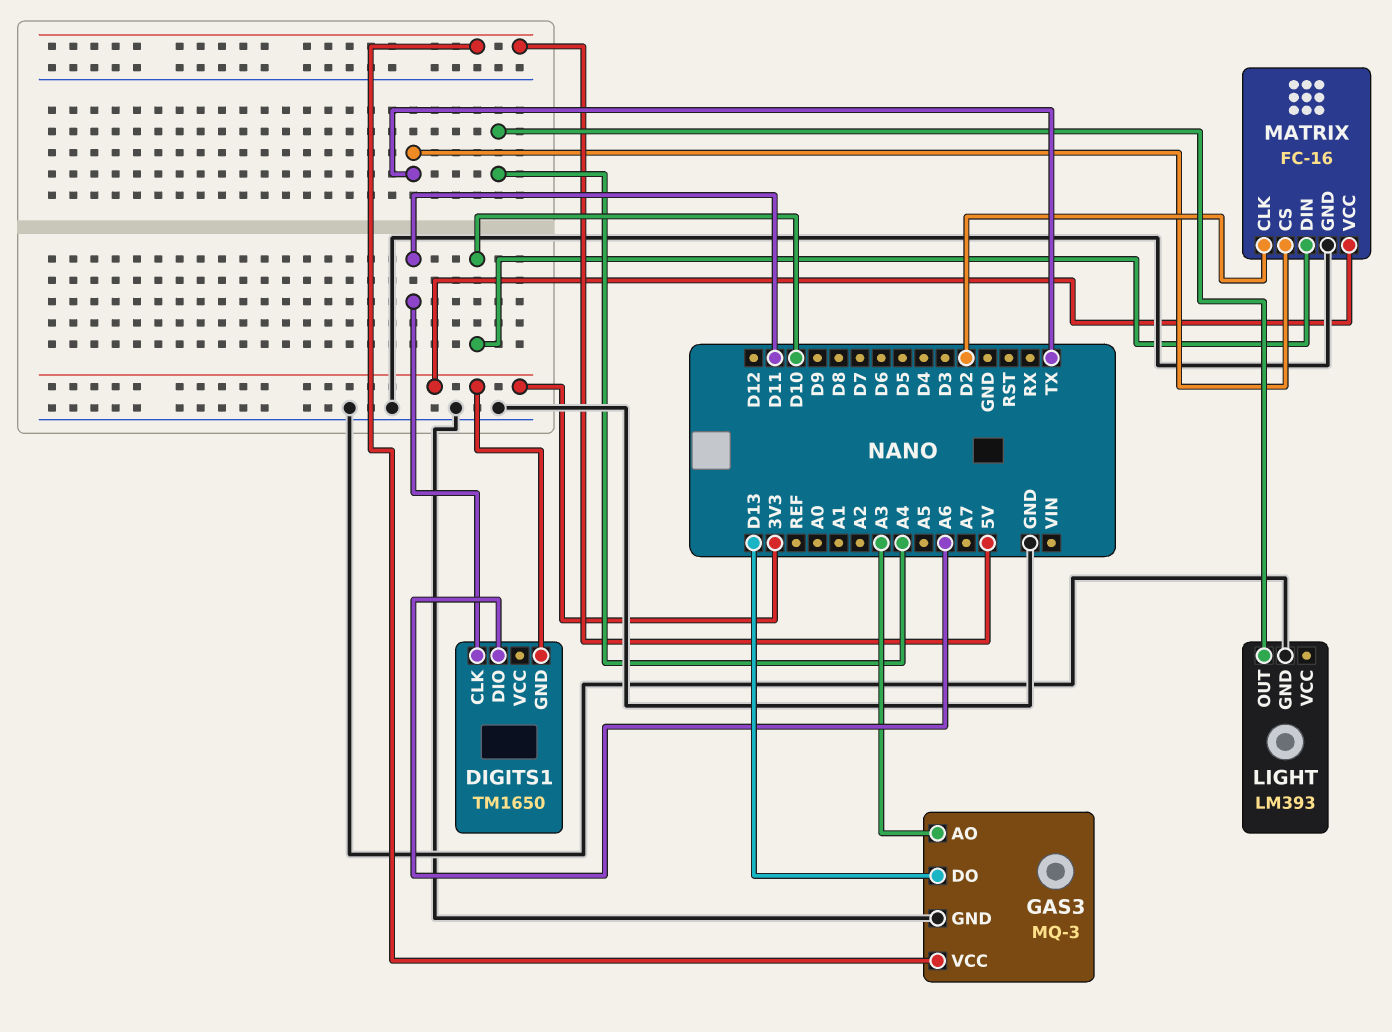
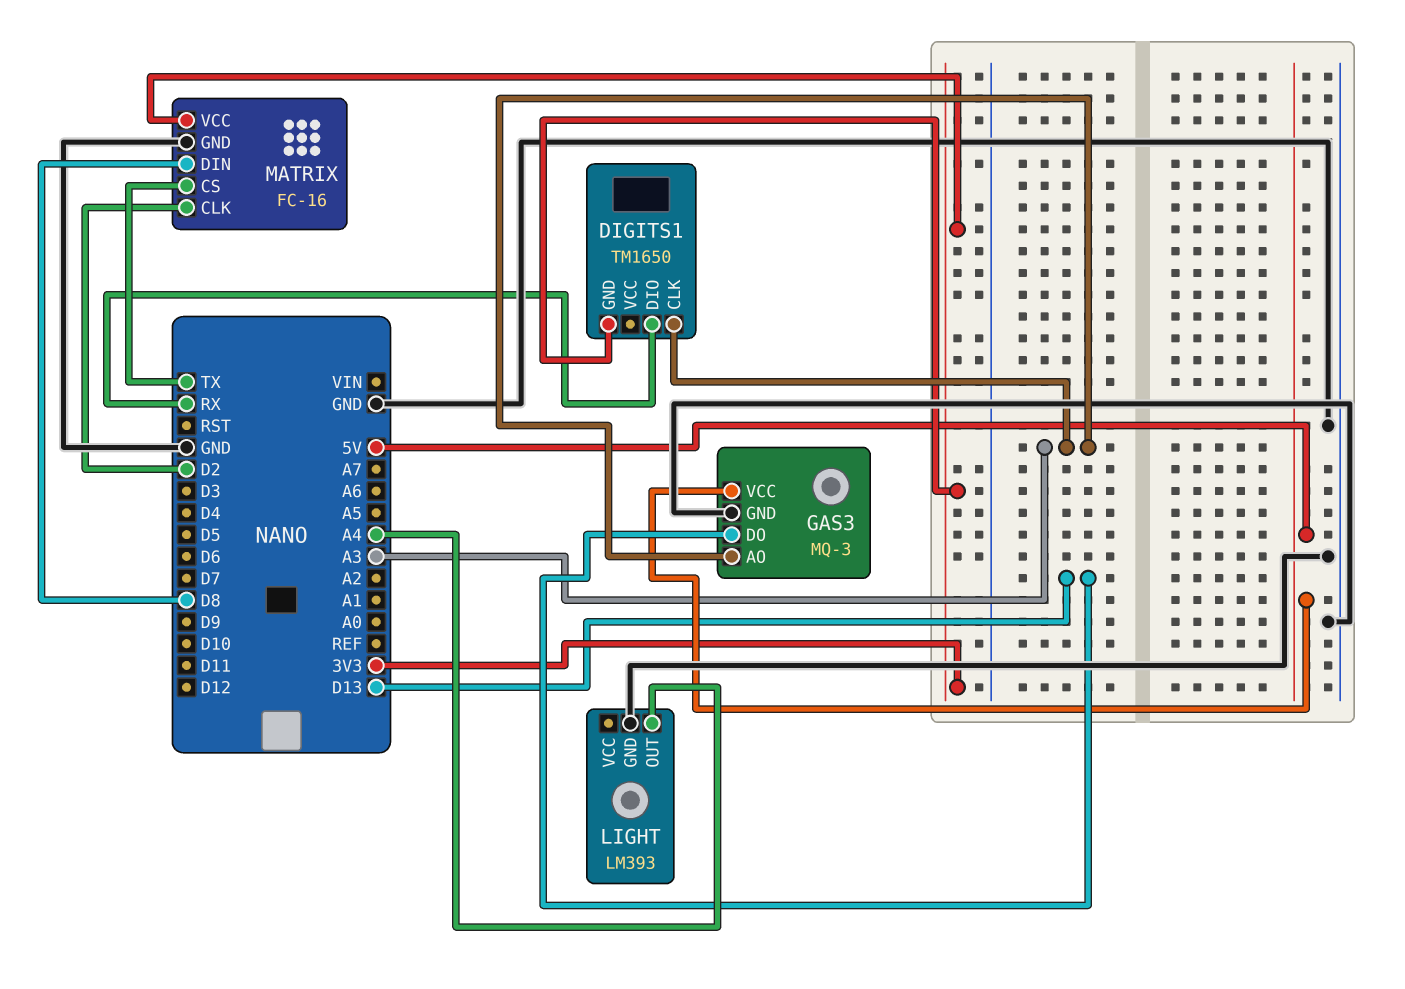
DIGITS1 pin CLK: D11 -> A3
DIGITS1 pin DIO: A6 -> RX
MATRIX pin DIN: D10 -> D8

